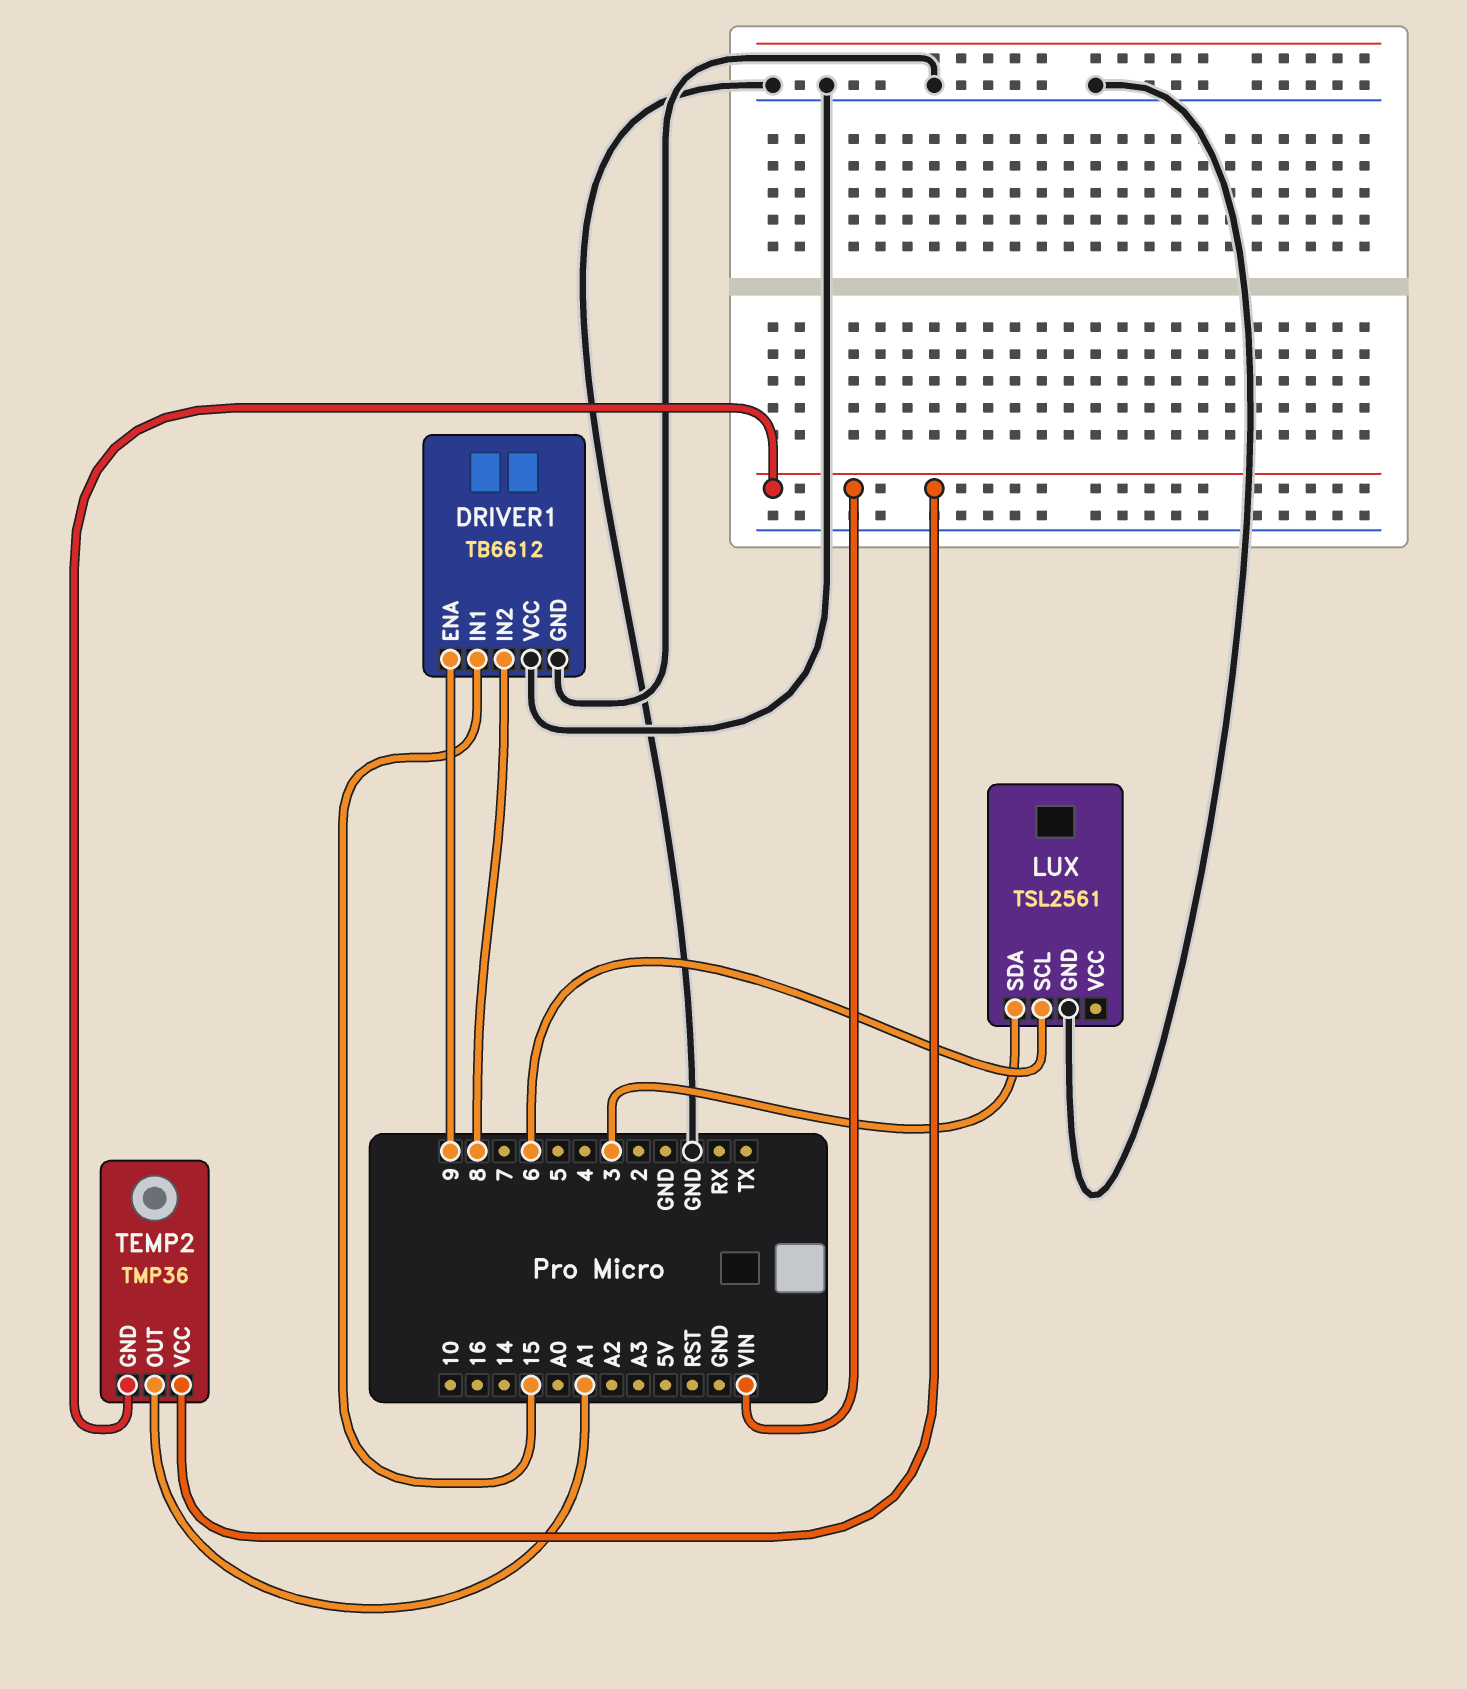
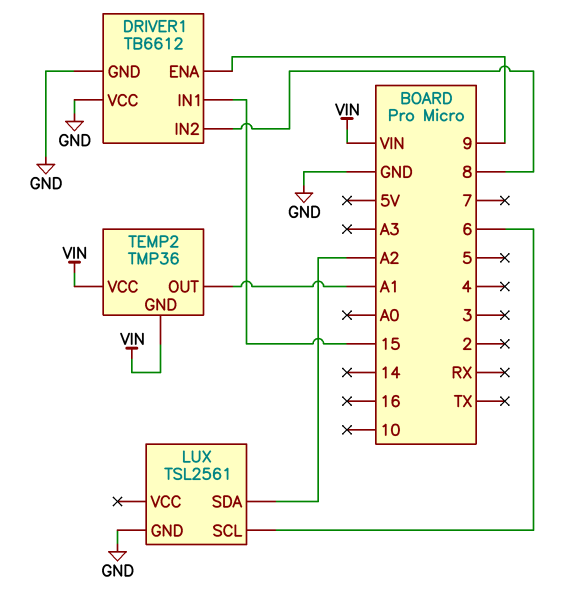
LUX pin SDA: 3 -> A2

